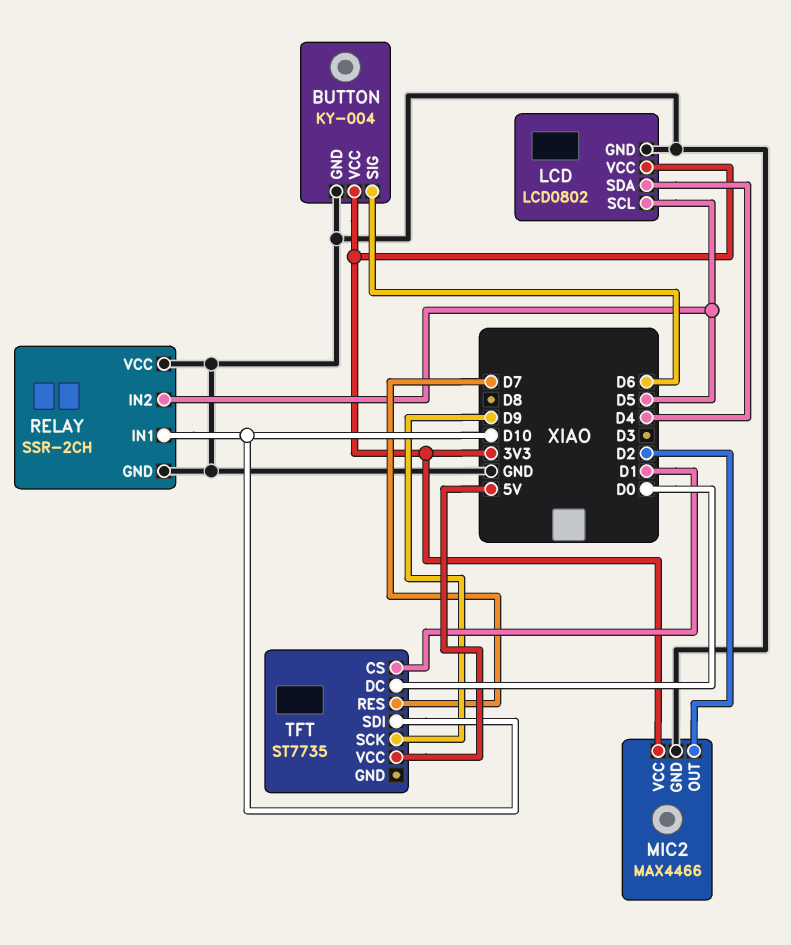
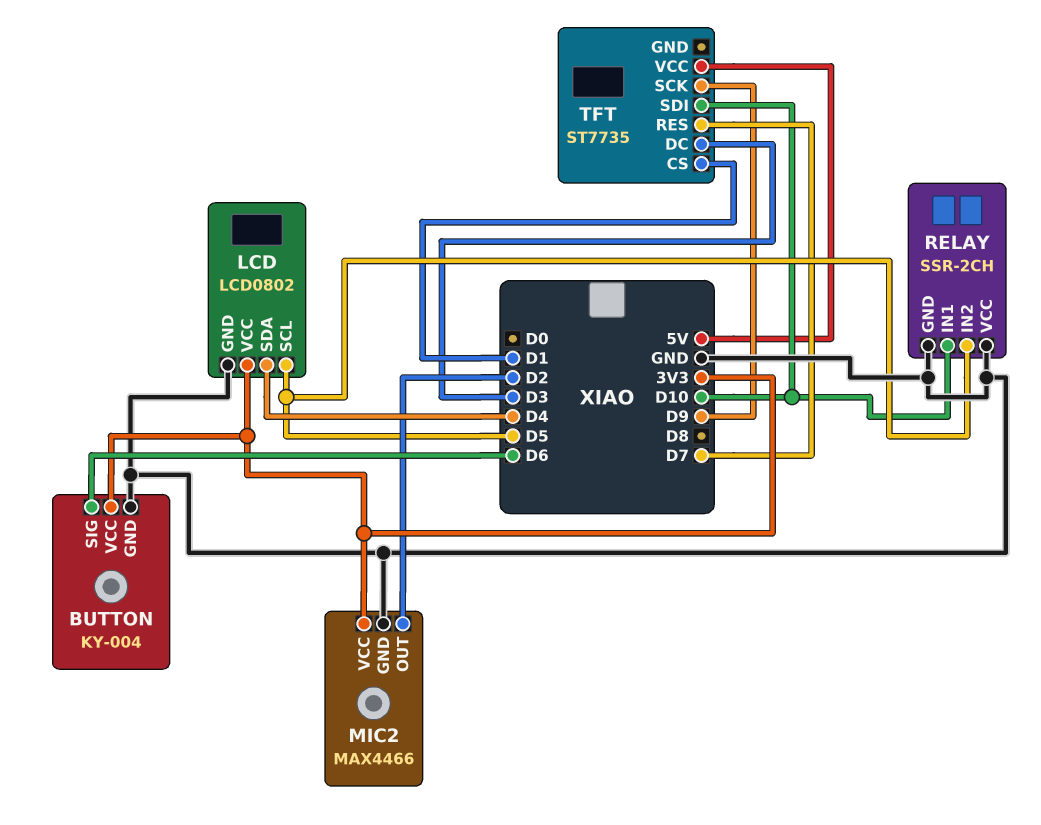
TFT pin DC: D0 -> D3

